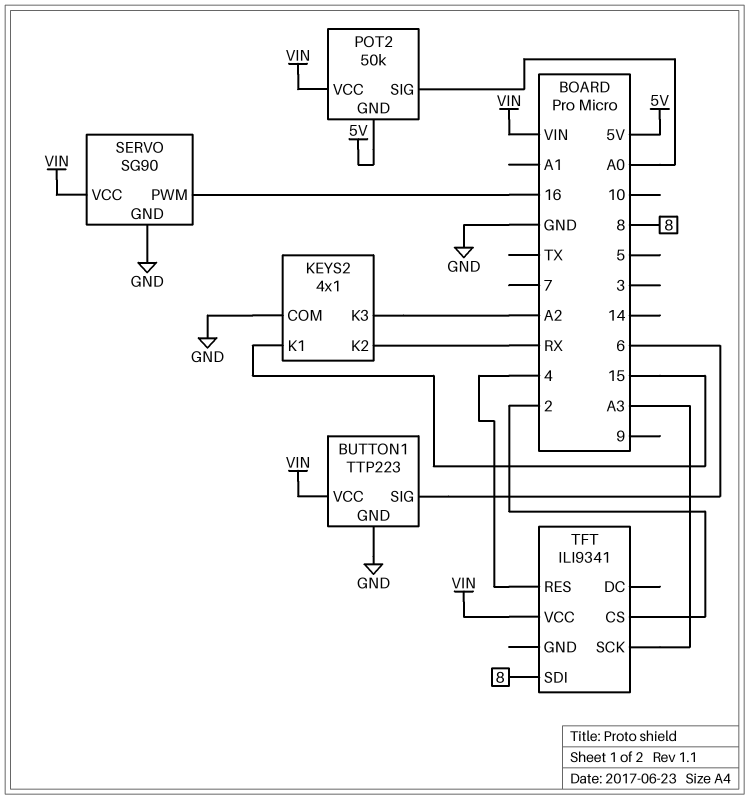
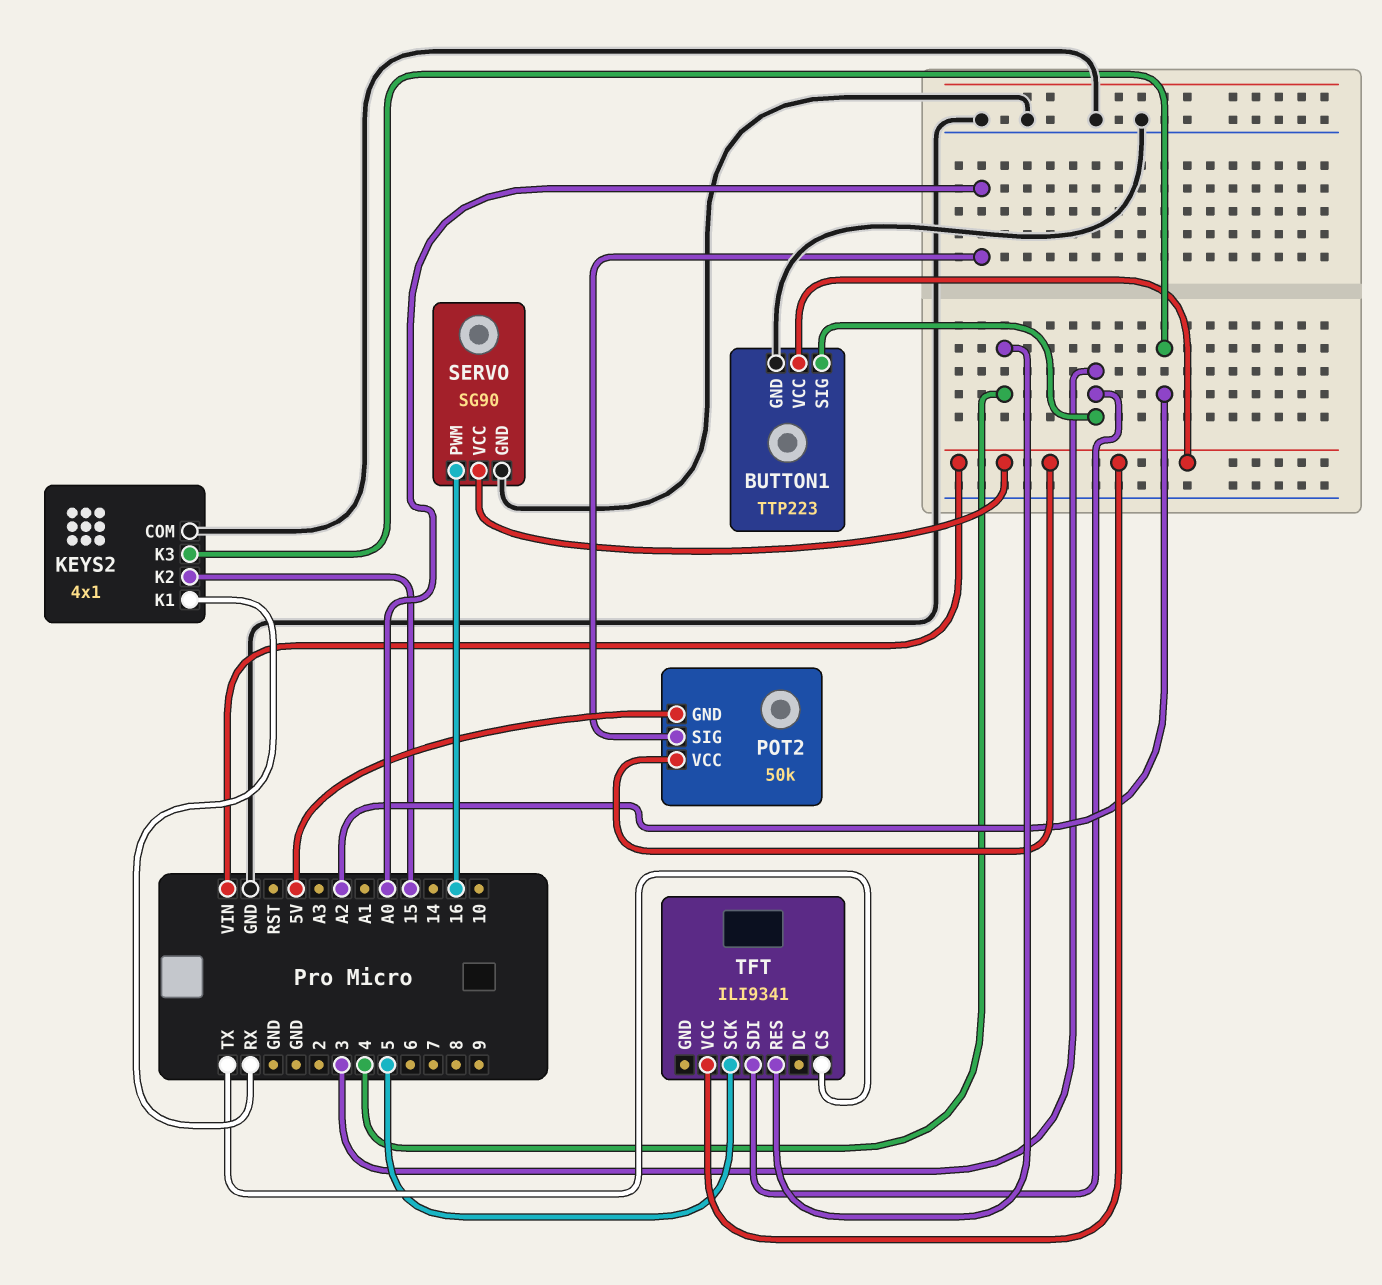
BUTTON1 pin SIG: 6 -> 3
KEYS2 pin K1: 15 -> RX
KEYS2 pin K2: RX -> 15
TFT pin CS: 2 -> TX
TFT pin SCK: A3 -> 5
TFT pin SDI: 8 -> 3

